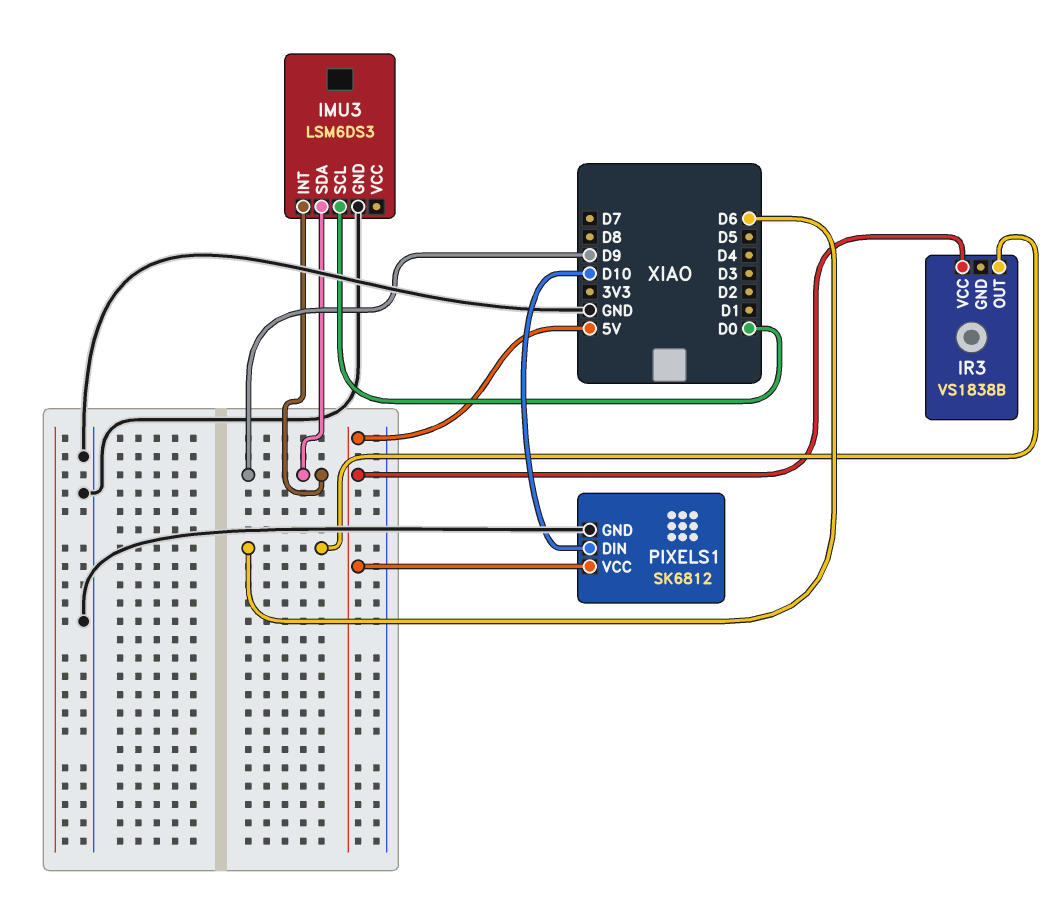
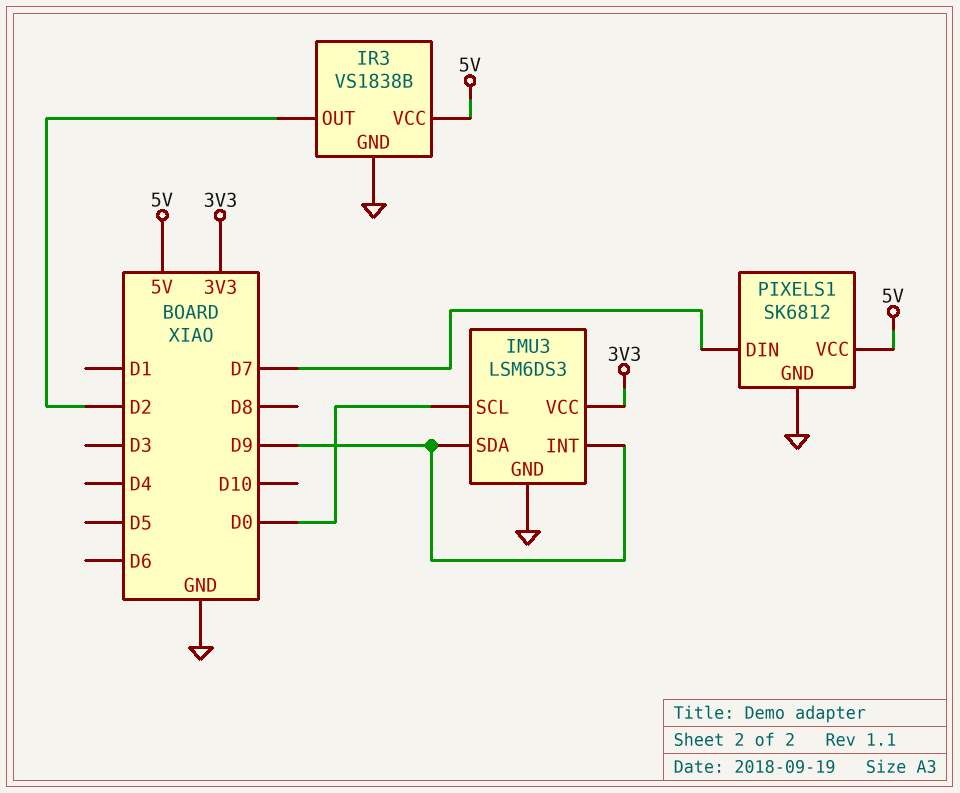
IMU3 pin VCC: none -> 3V3
IR3 pin GND: none -> GND
IR3 pin OUT: D6 -> D2
PIXELS1 pin DIN: D10 -> D7

